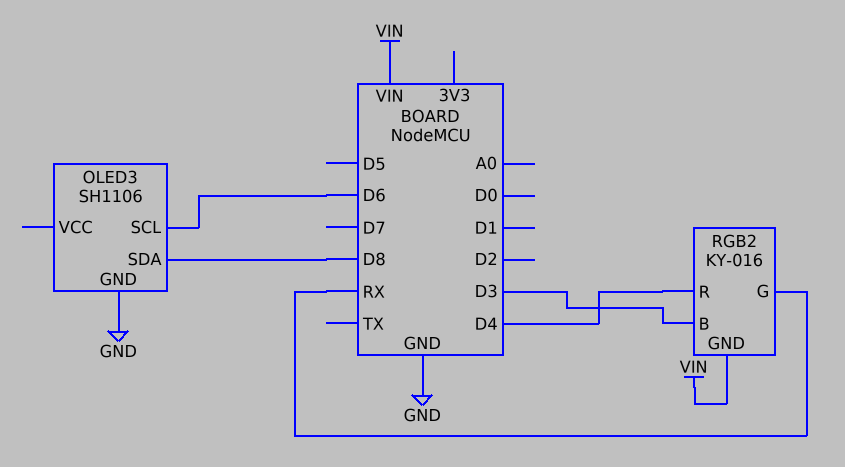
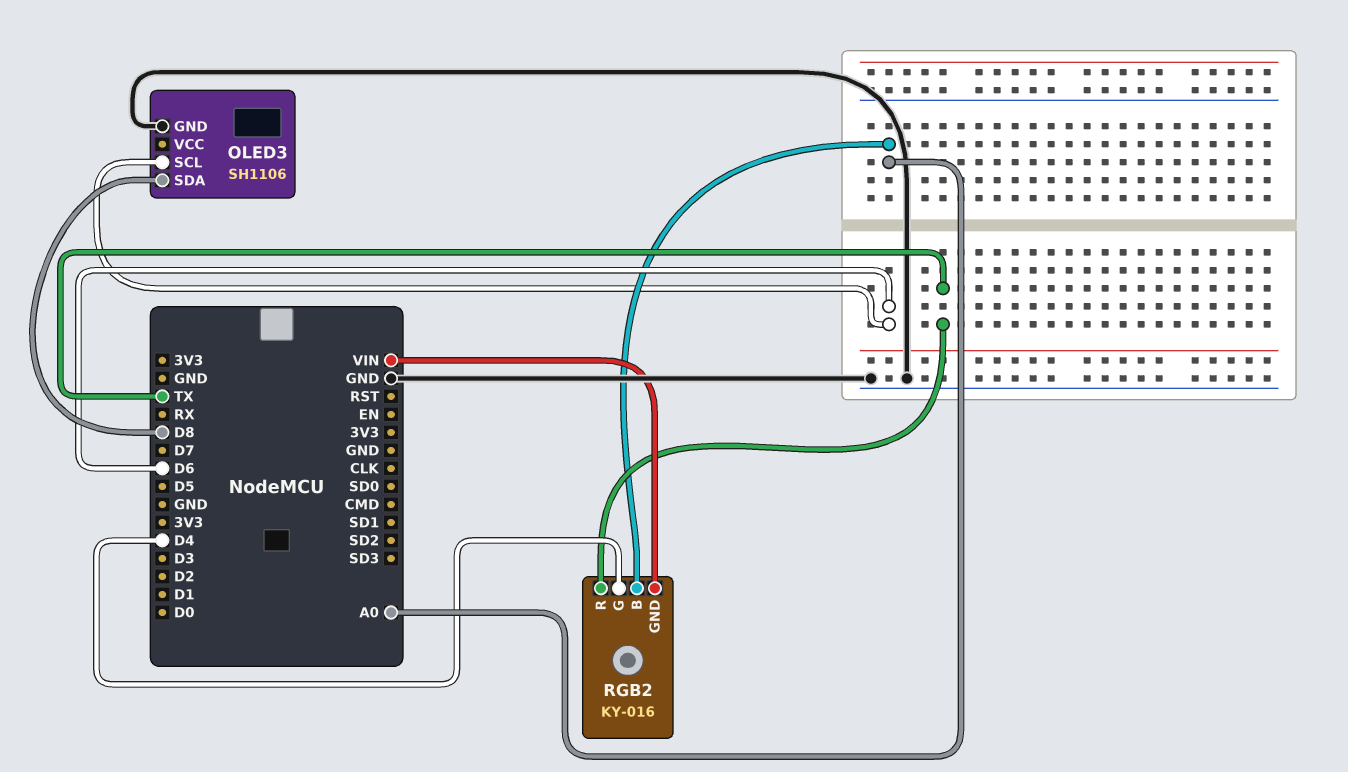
RGB2 pin B: D3 -> A0
RGB2 pin G: RX -> D4
RGB2 pin R: D4 -> TX

